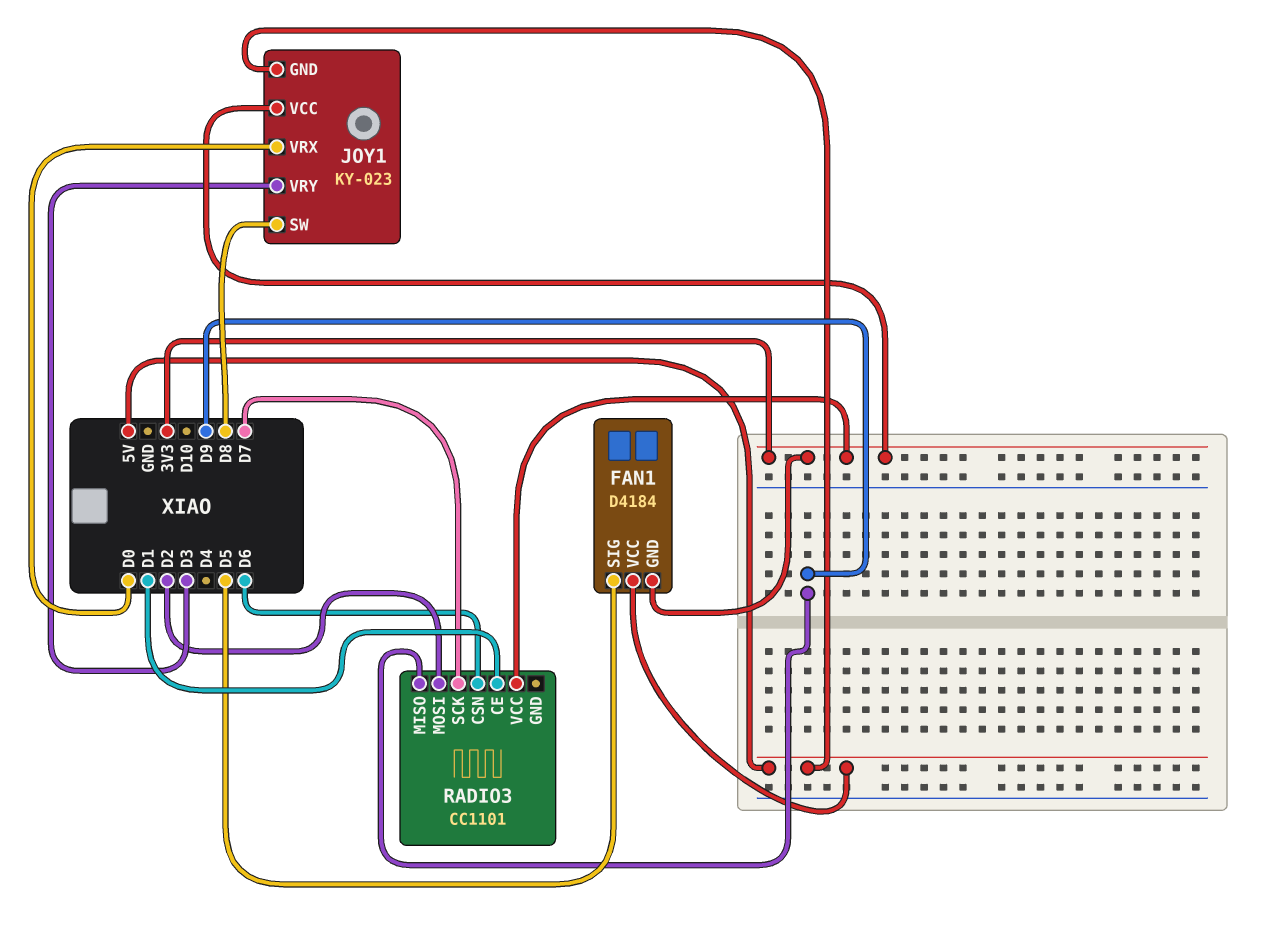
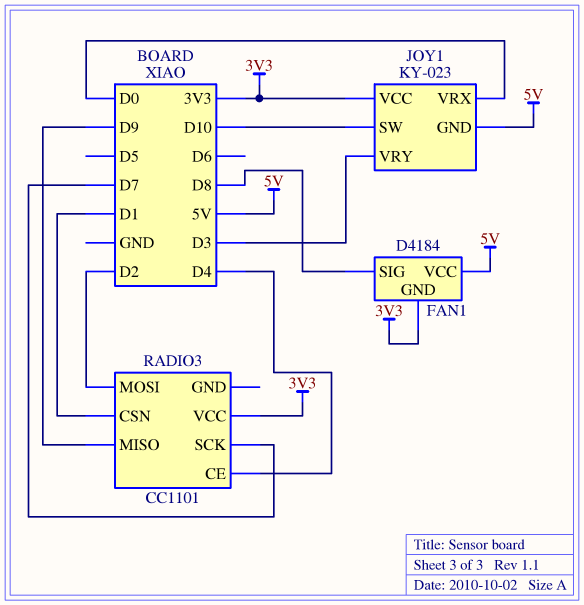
FAN1 pin SIG: D5 -> D8
JOY1 pin SW: D8 -> D10
RADIO3 pin CE: D1 -> D4
RADIO3 pin CSN: D6 -> D1

